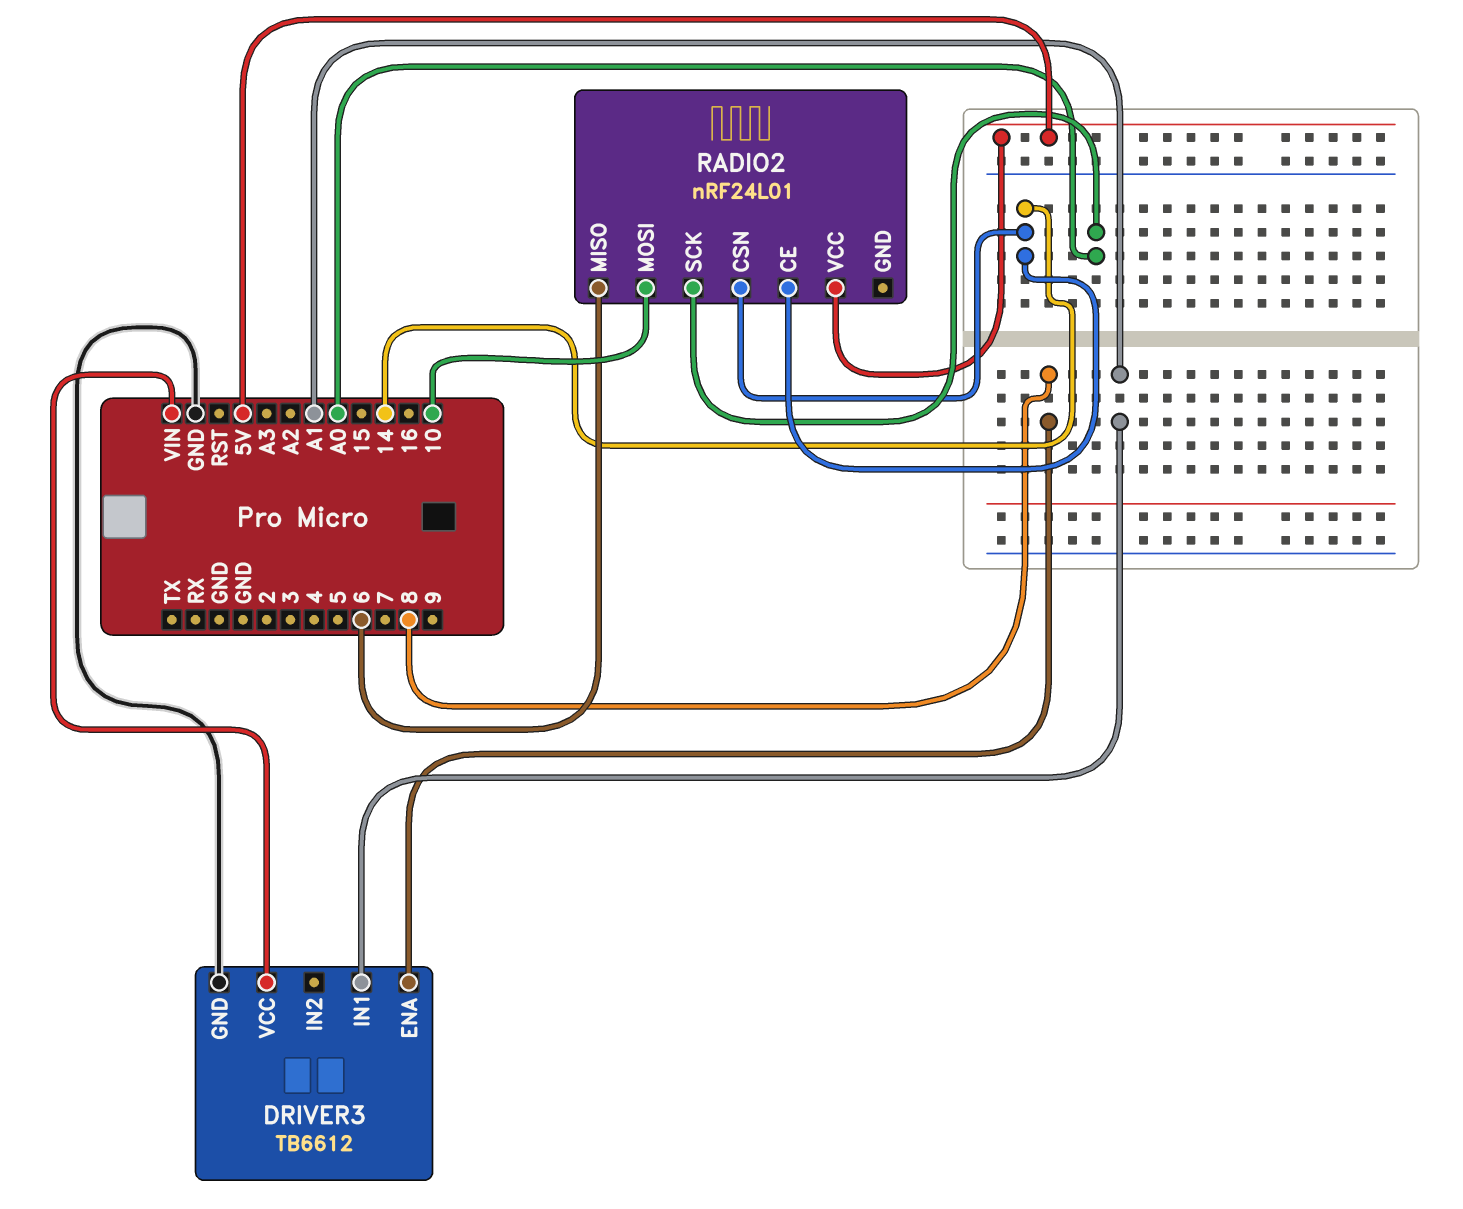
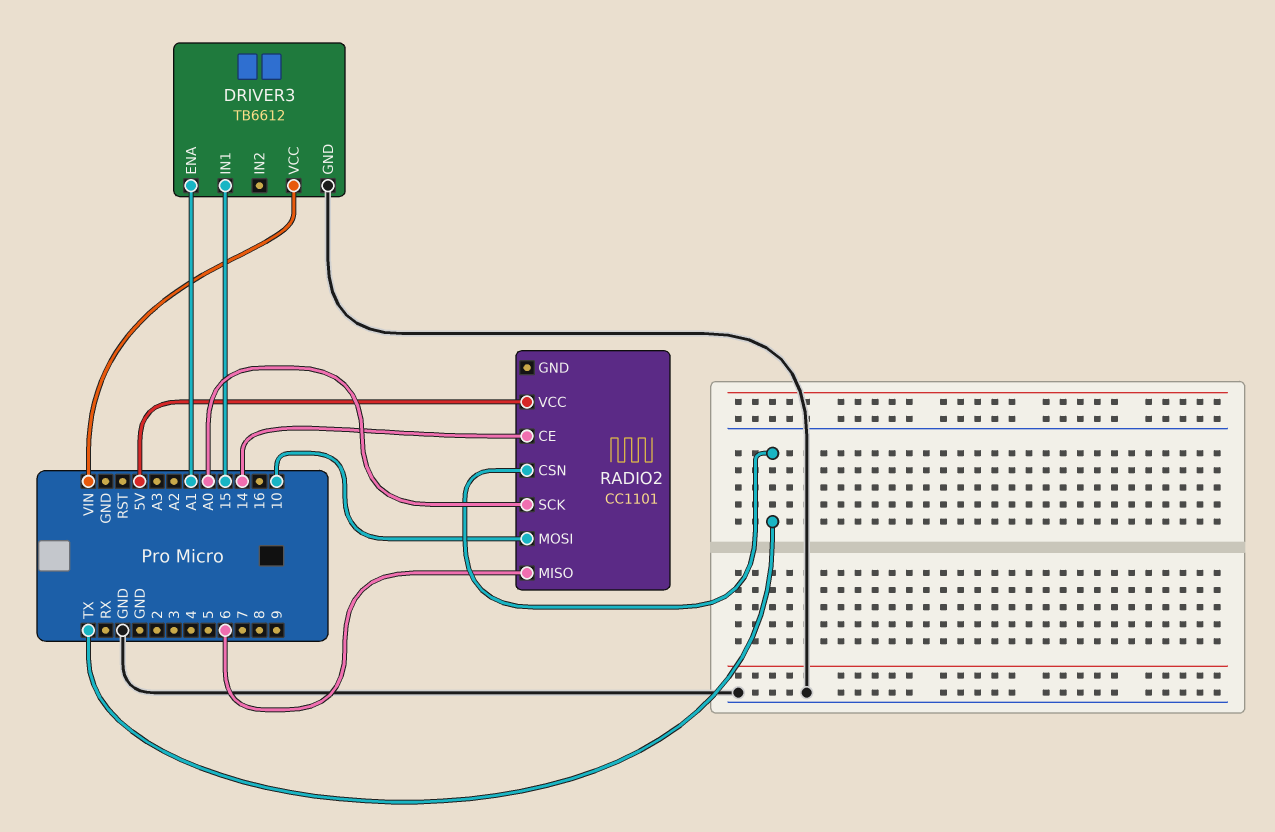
DRIVER3 pin ENA: 8 -> A1
DRIVER3 pin IN1: A1 -> 15
RADIO2: nRF24L01 -> CC1101
RADIO2 pin CSN: 14 -> TX

